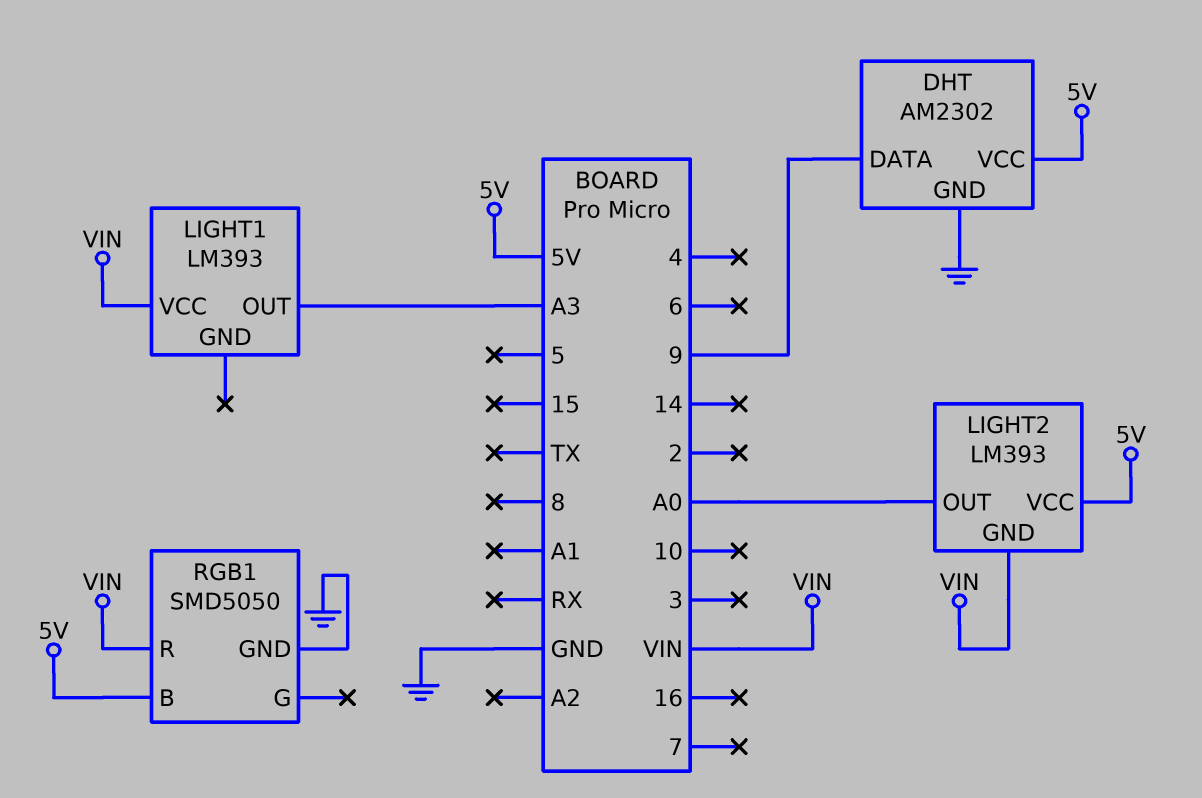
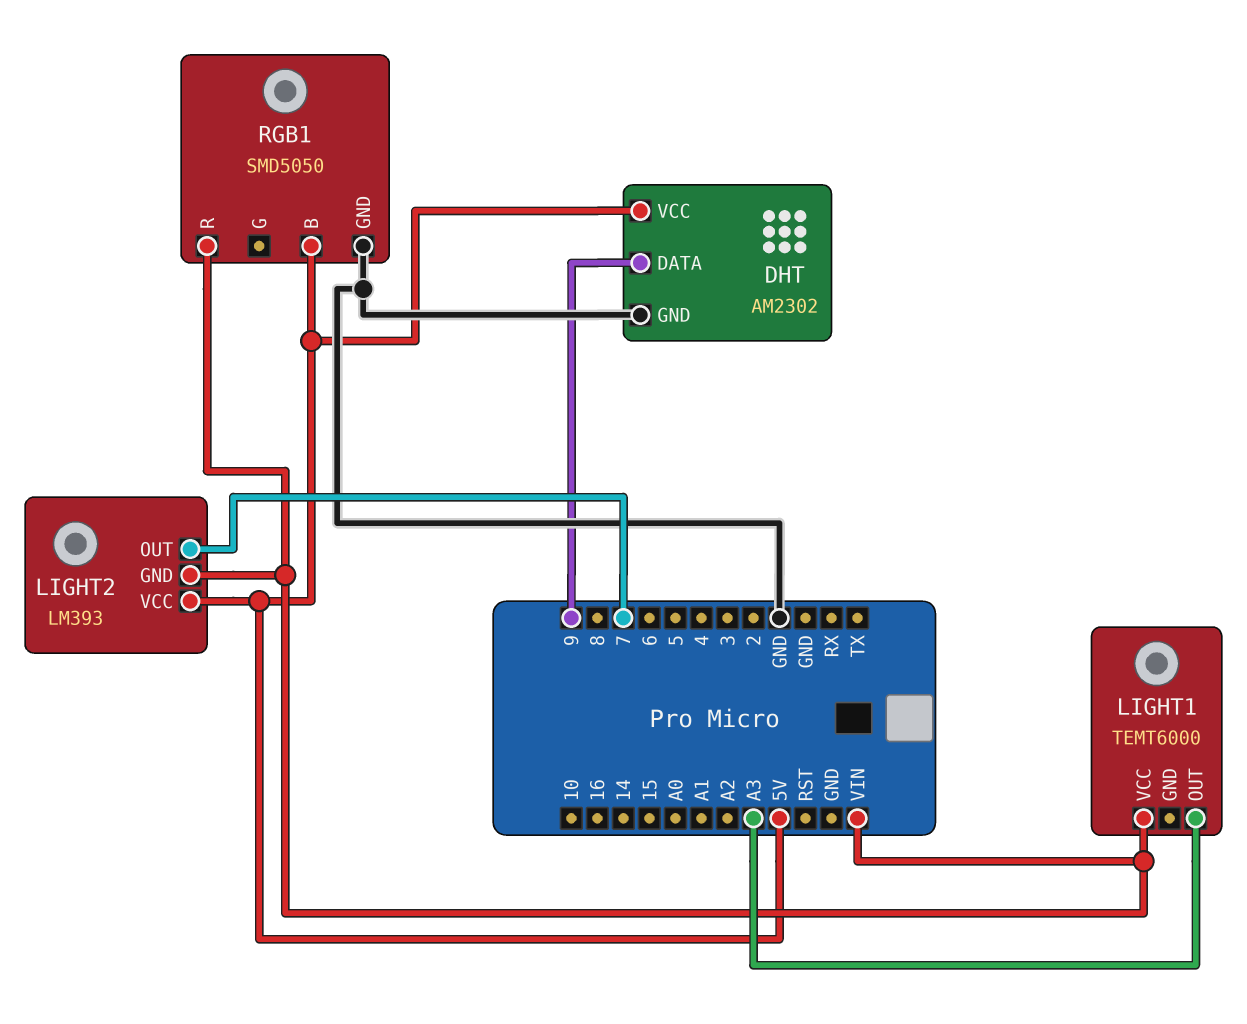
LIGHT1: LM393 -> TEMT6000
LIGHT2 pin OUT: A0 -> 7

